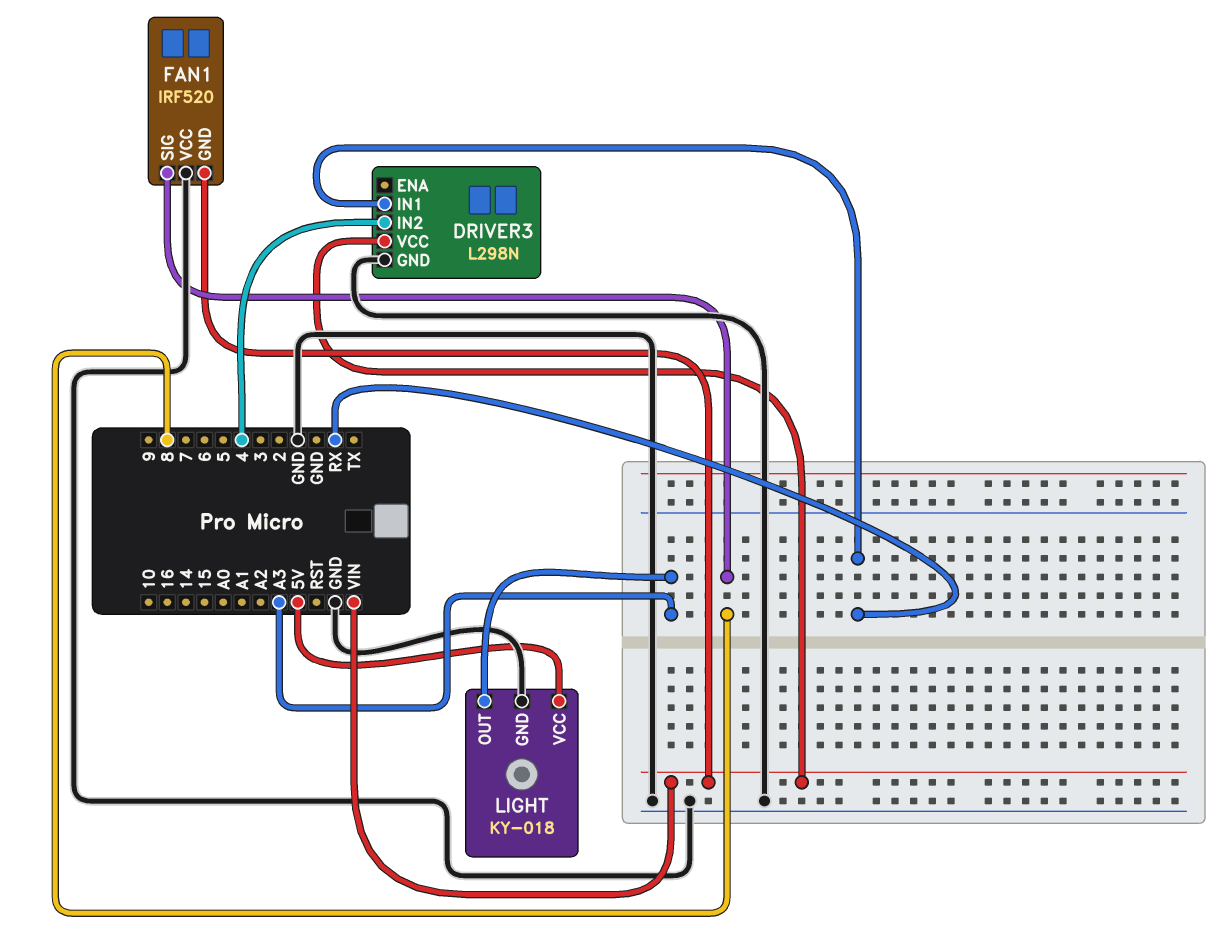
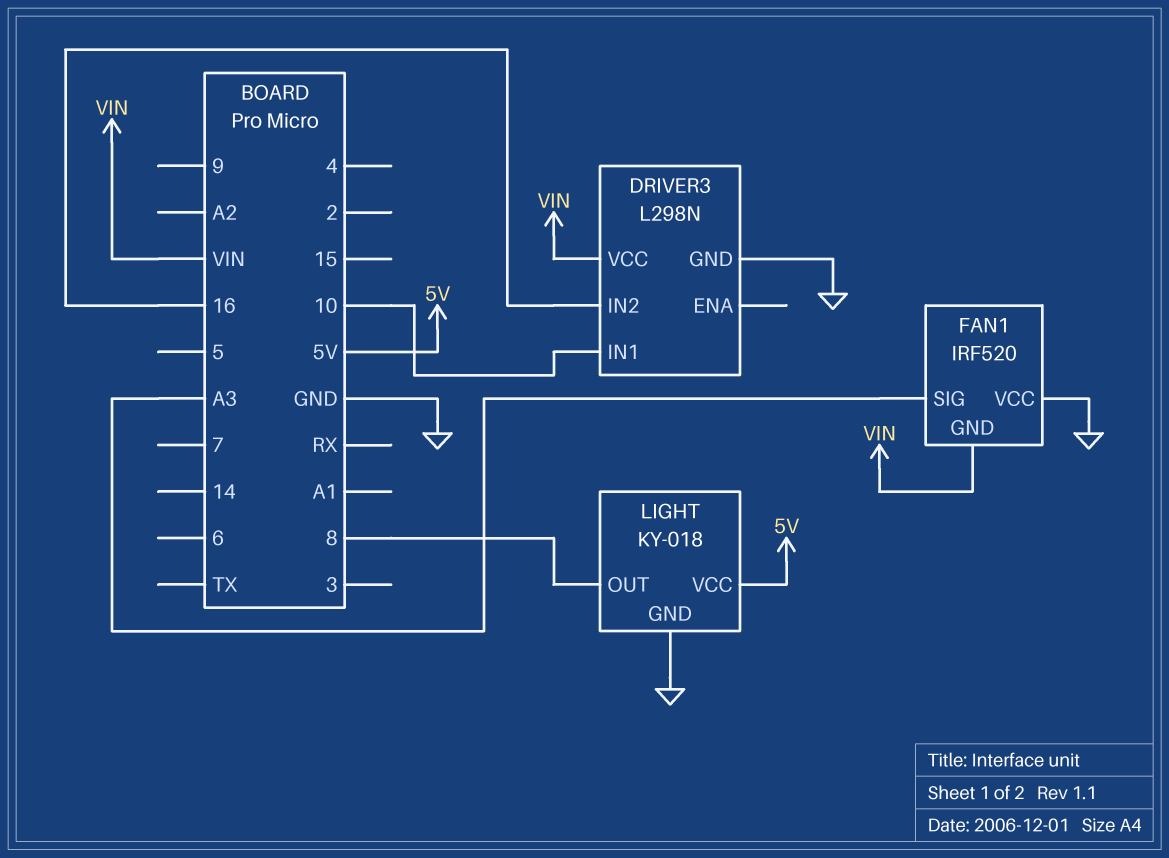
DRIVER3 pin IN1: RX -> 10
DRIVER3 pin IN2: 4 -> 16
FAN1 pin SIG: 8 -> A3
LIGHT pin OUT: A3 -> 8

